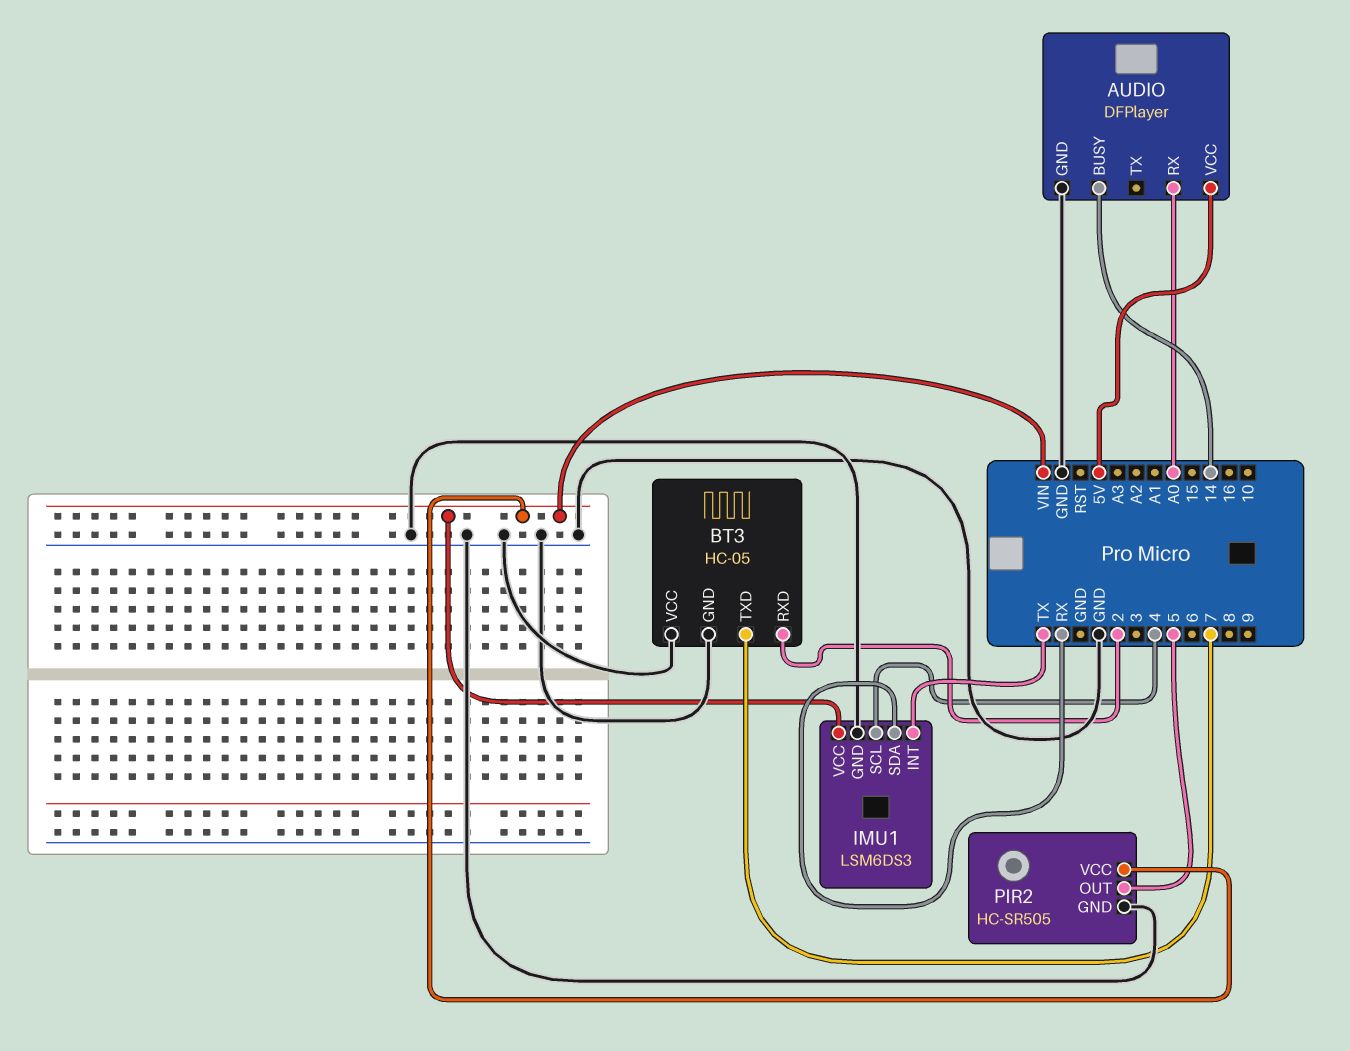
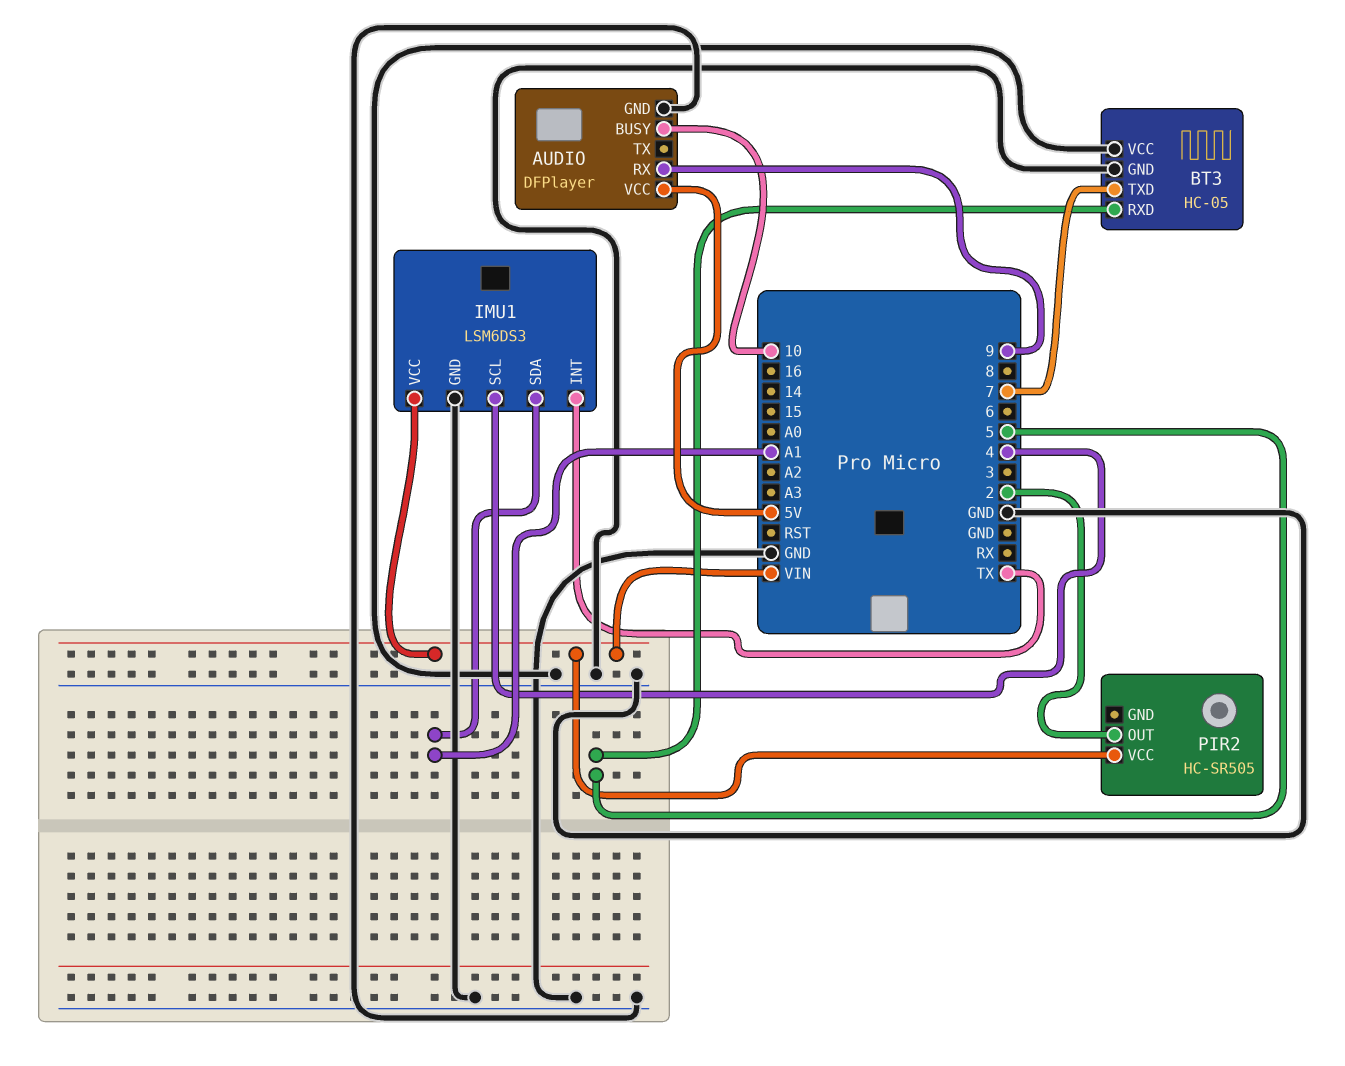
AUDIO pin BUSY: 14 -> 10
AUDIO pin RX: A0 -> 9
BT3 pin RXD: 2 -> 5
IMU1 pin SDA: RX -> A1
PIR2 pin GND: GND -> none
PIR2 pin OUT: 5 -> 2

